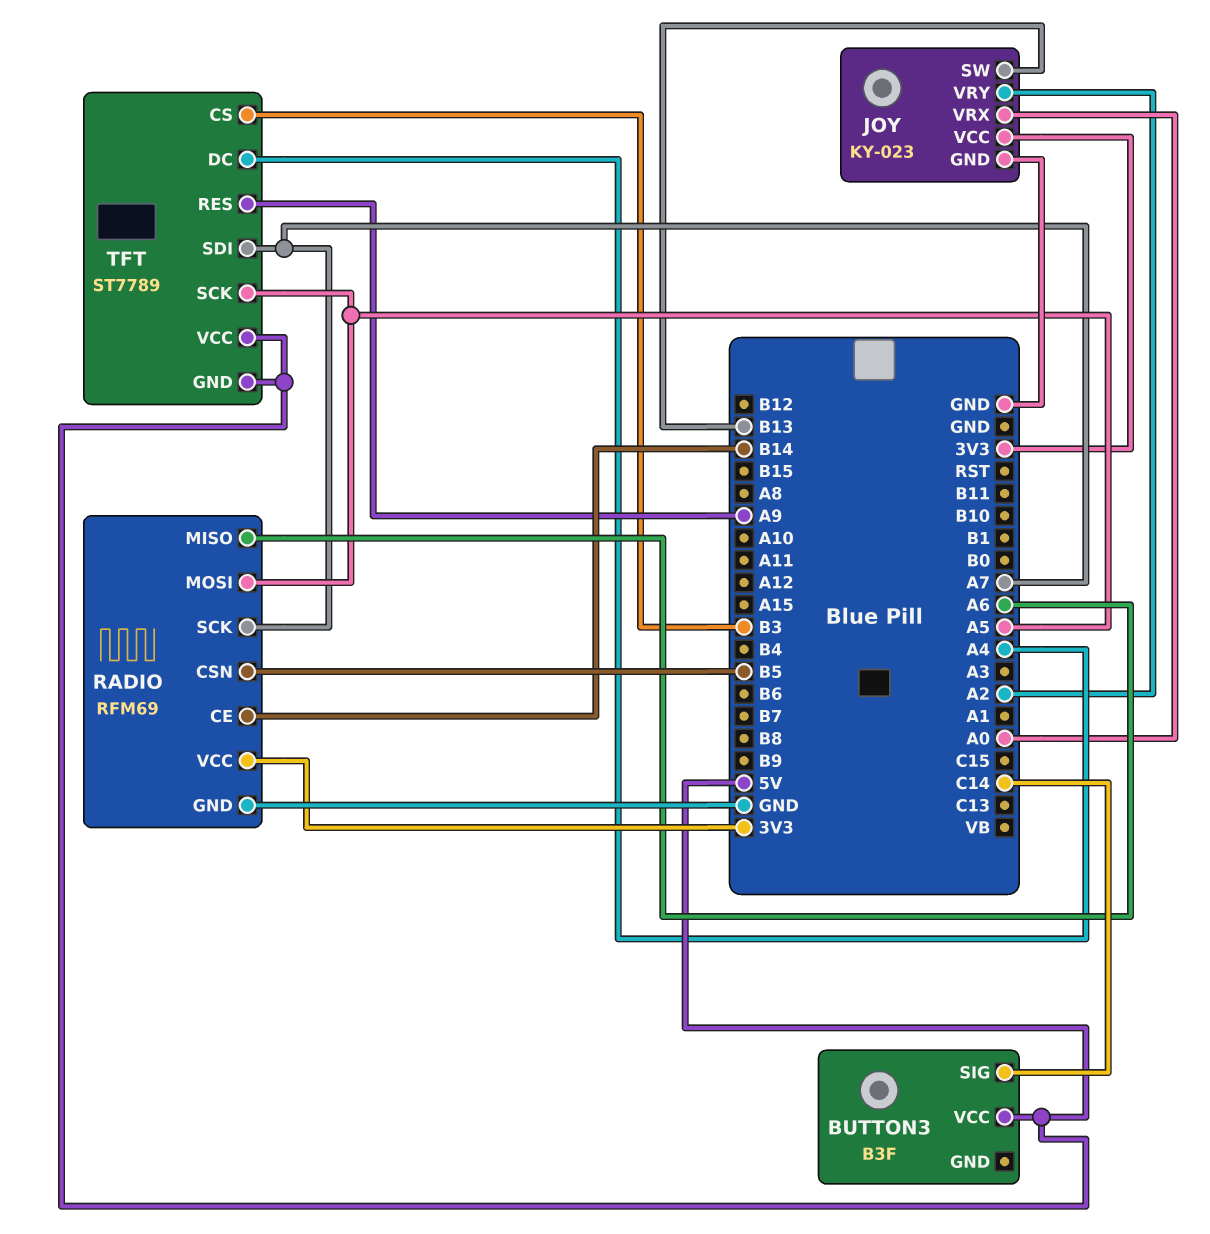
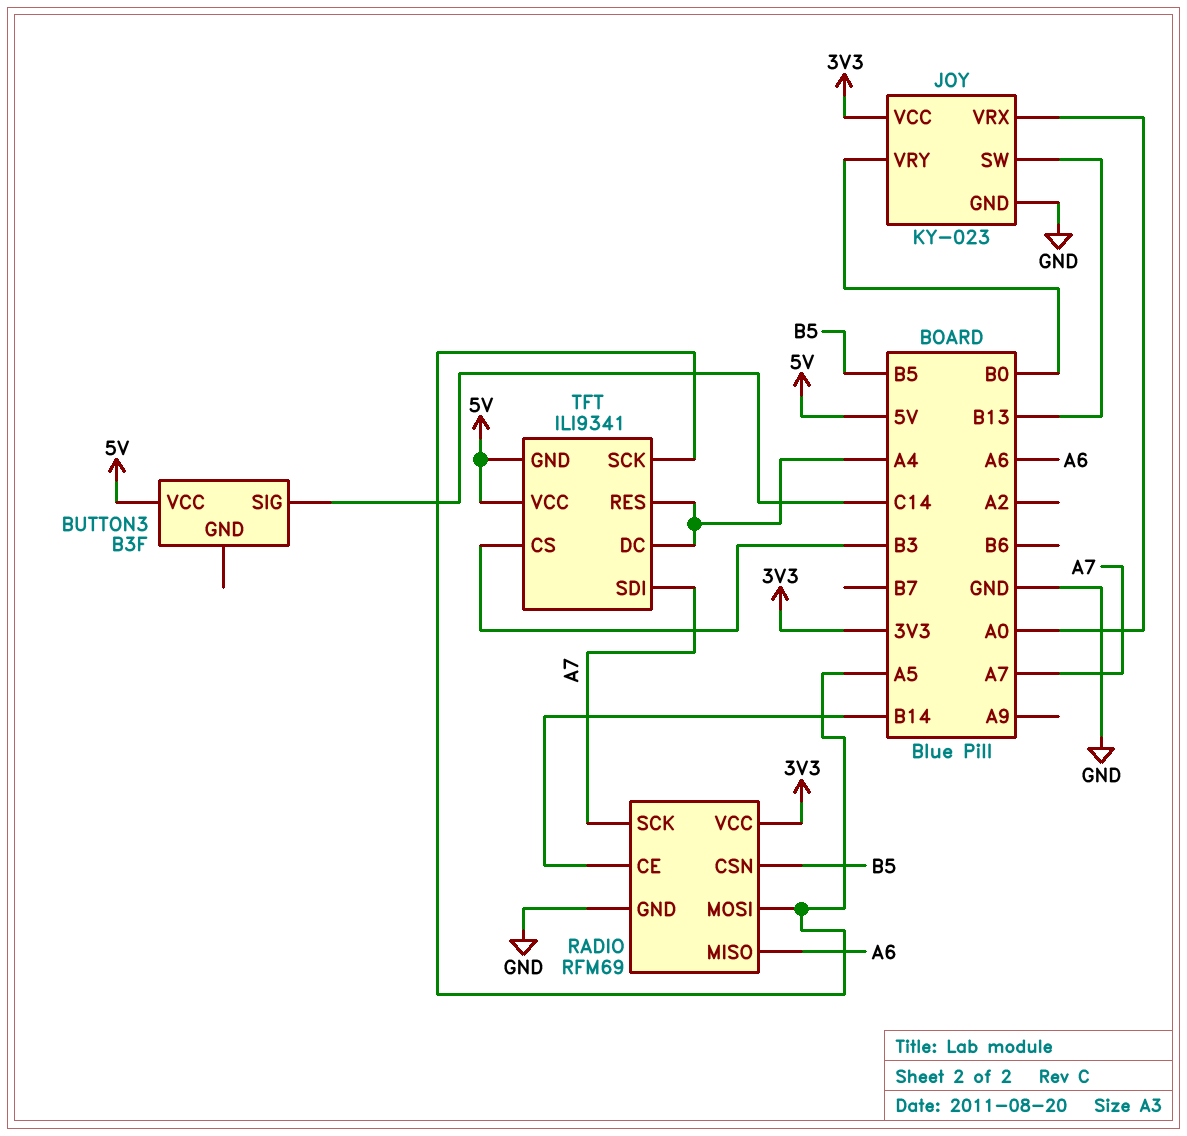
JOY pin VRY: A2 -> B0
TFT: ST7789 -> ILI9341
TFT pin RES: A9 -> A4

